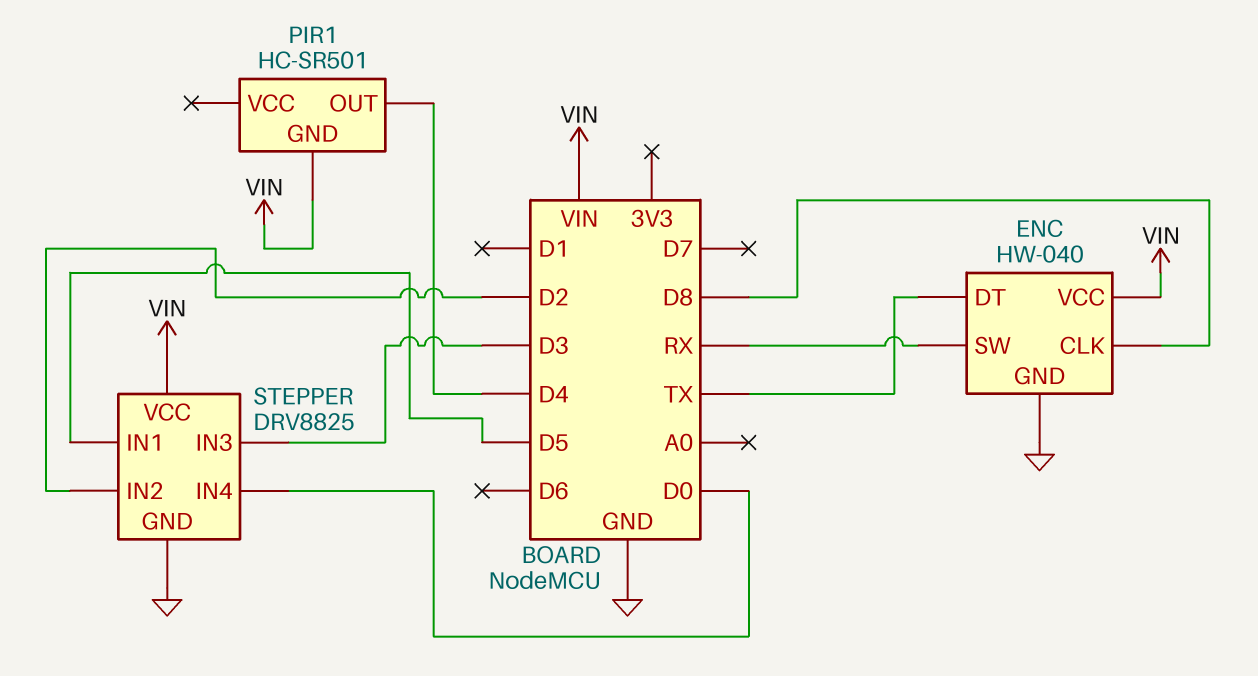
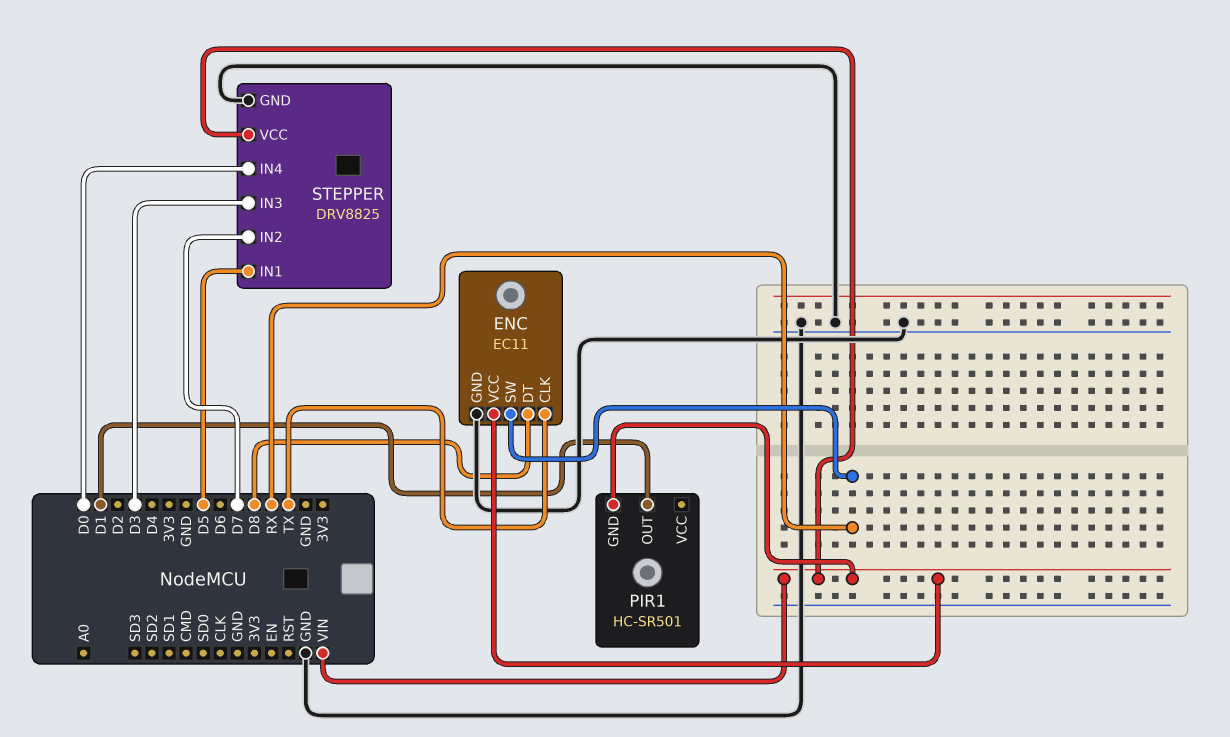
ENC: HW-040 -> EC11
ENC pin CLK: D8 -> TX
ENC pin DT: TX -> D8
PIR1 pin OUT: D4 -> D1
STEPPER pin IN2: D2 -> D7

